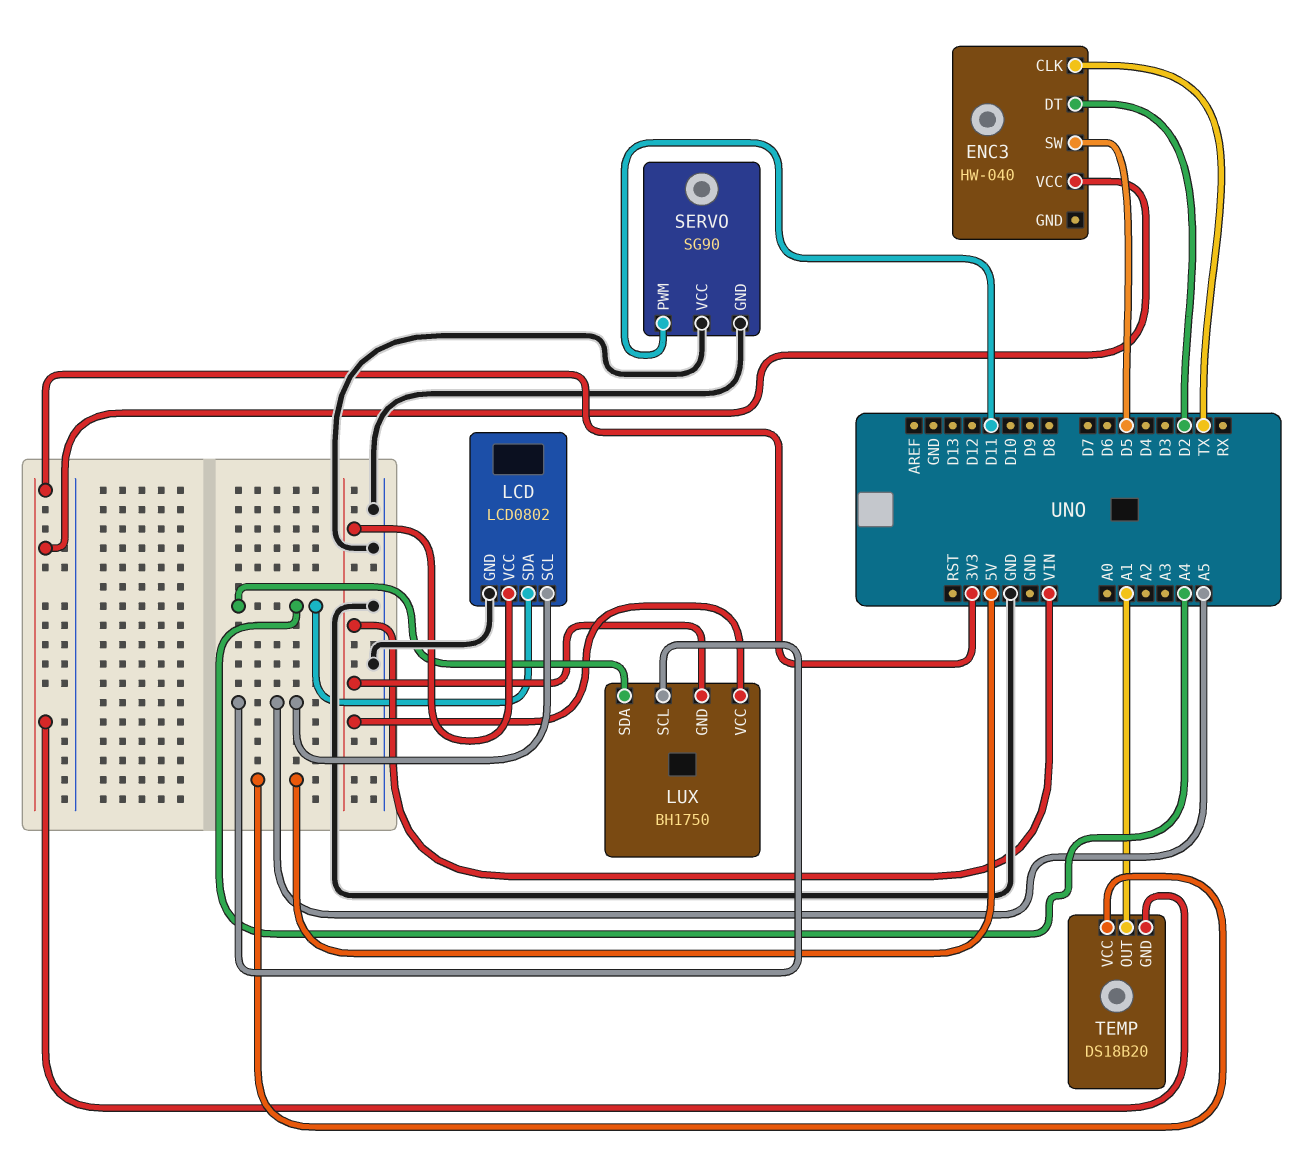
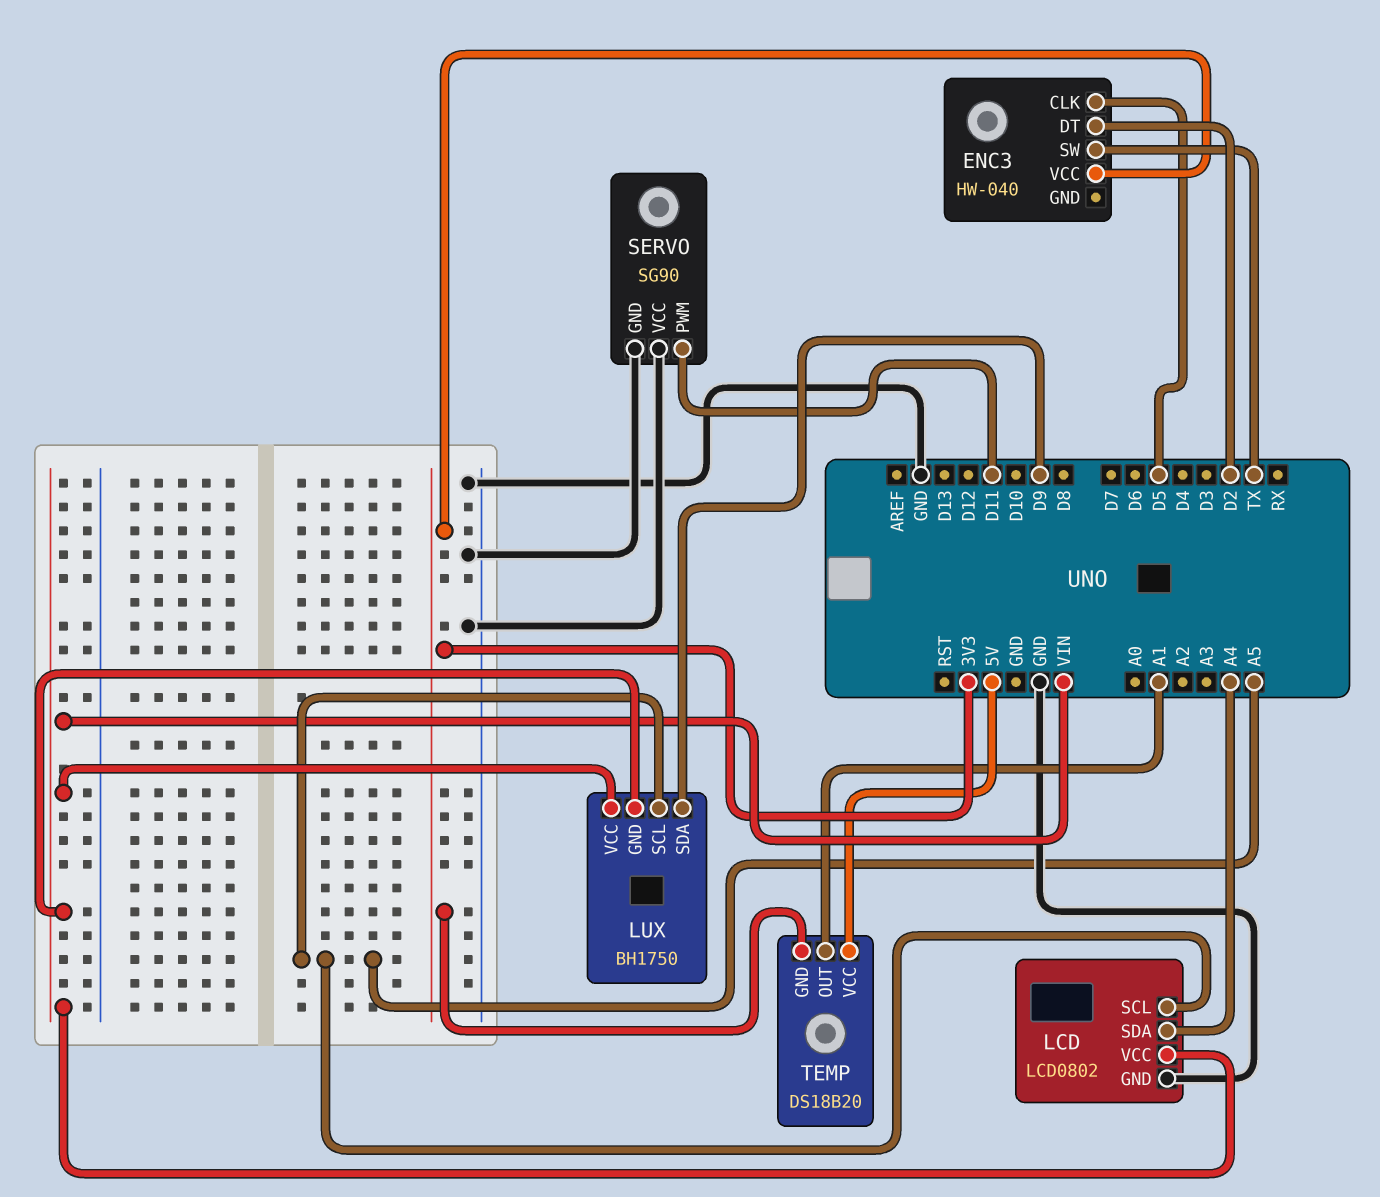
ENC3 pin CLK: TX -> D5
ENC3 pin SW: D5 -> TX
LUX pin SDA: A4 -> D9

